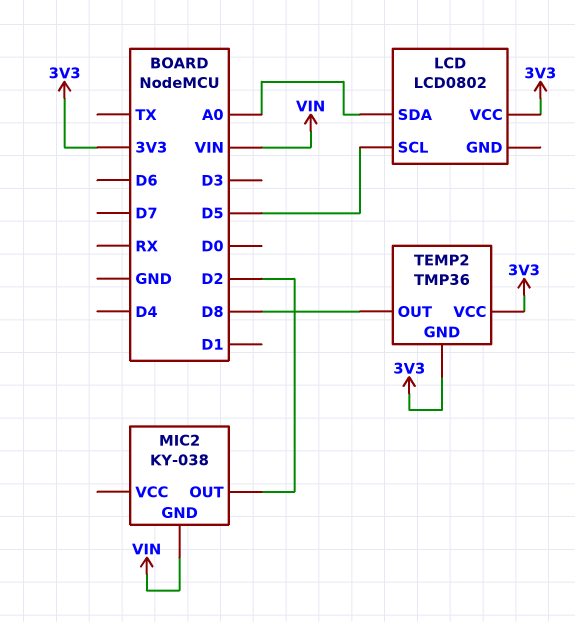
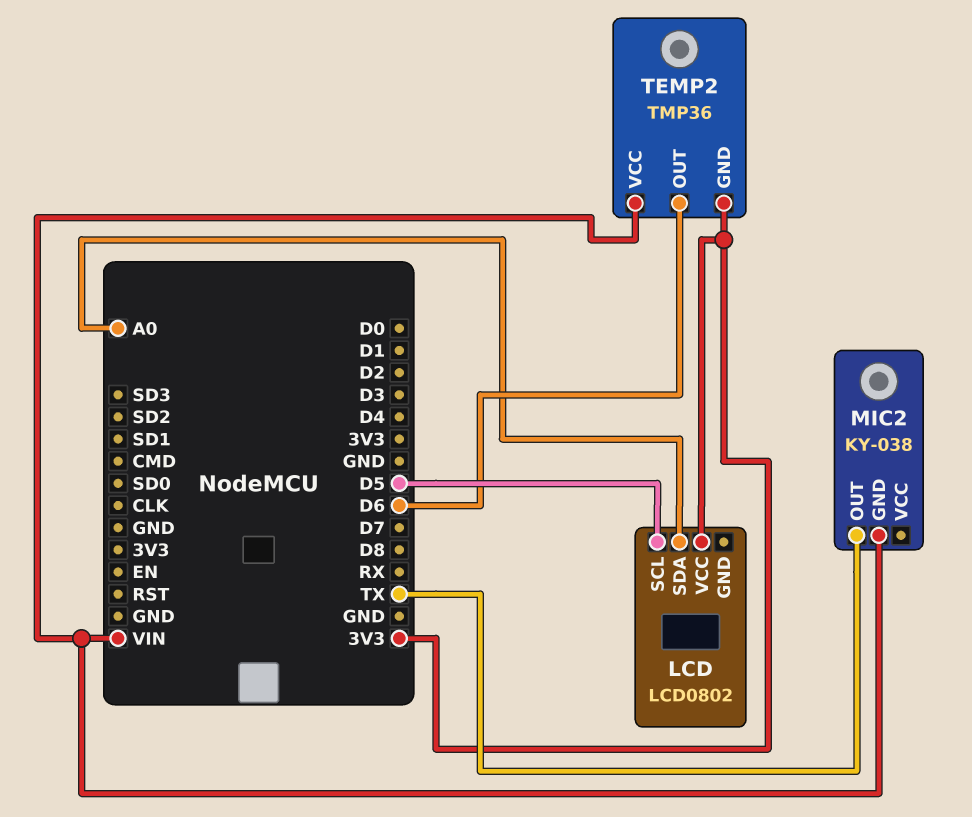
MIC2 pin OUT: D2 -> TX
TEMP2 pin OUT: D8 -> D6
TEMP2 pin VCC: 3V3 -> VIN

